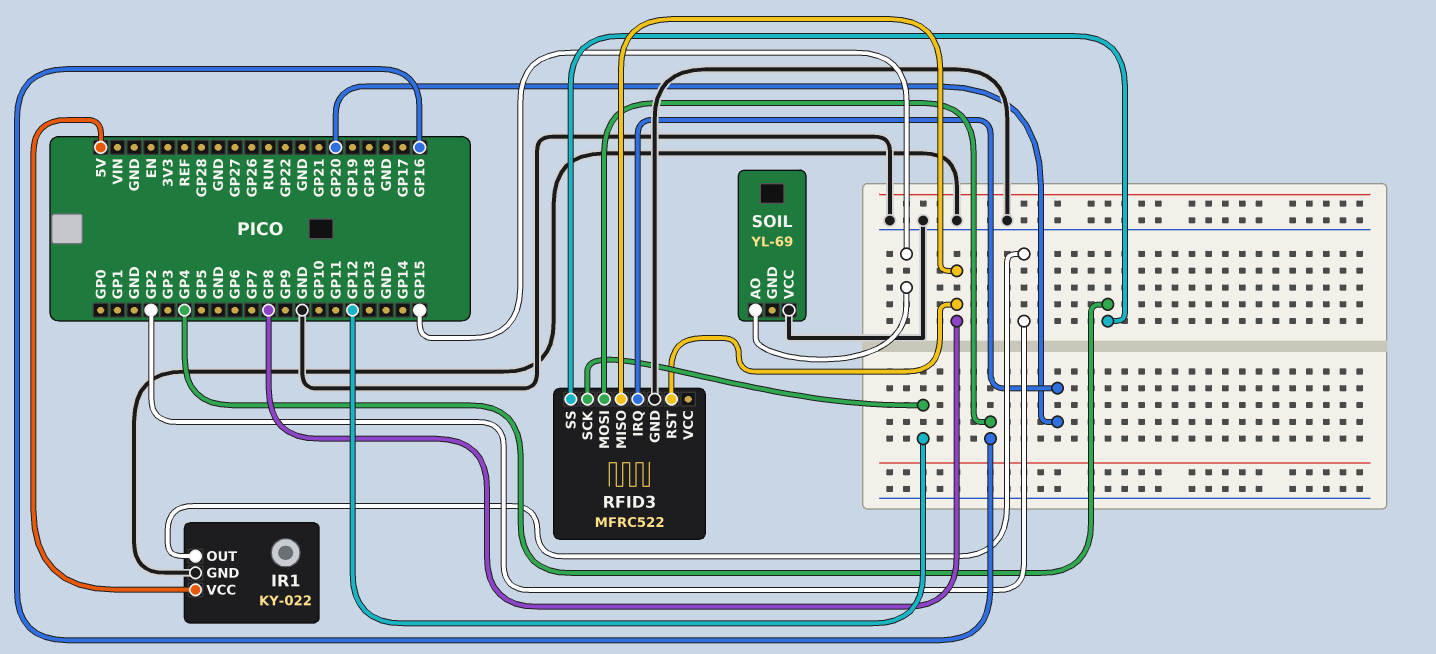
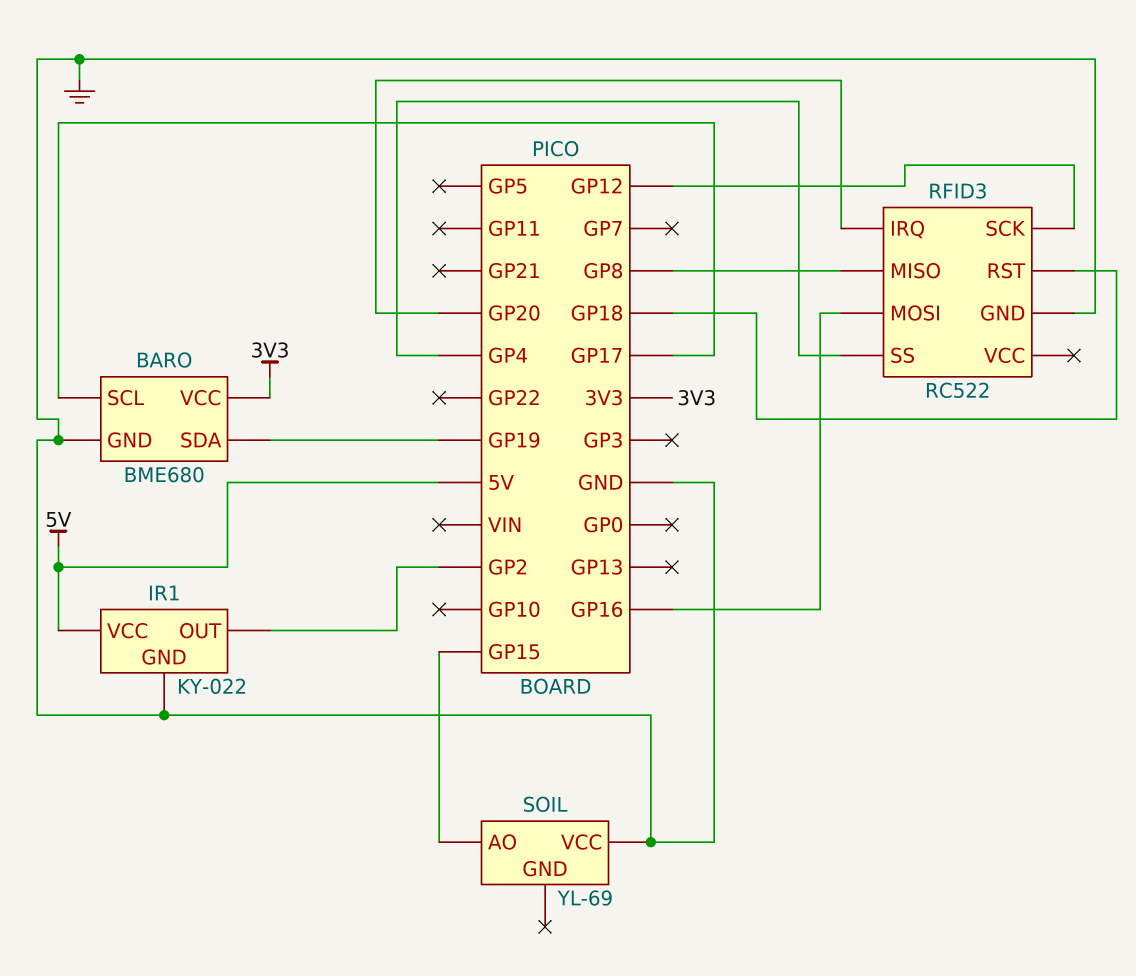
BARO: none -> BME680
BARO pin GND: none -> GND
BARO pin SCL: none -> GP17
BARO pin SDA: none -> GP19
BARO pin VCC: none -> 3V3
RFID3: MFRC522 -> RC522
RFID3 pin RST: GP8 -> GP18

